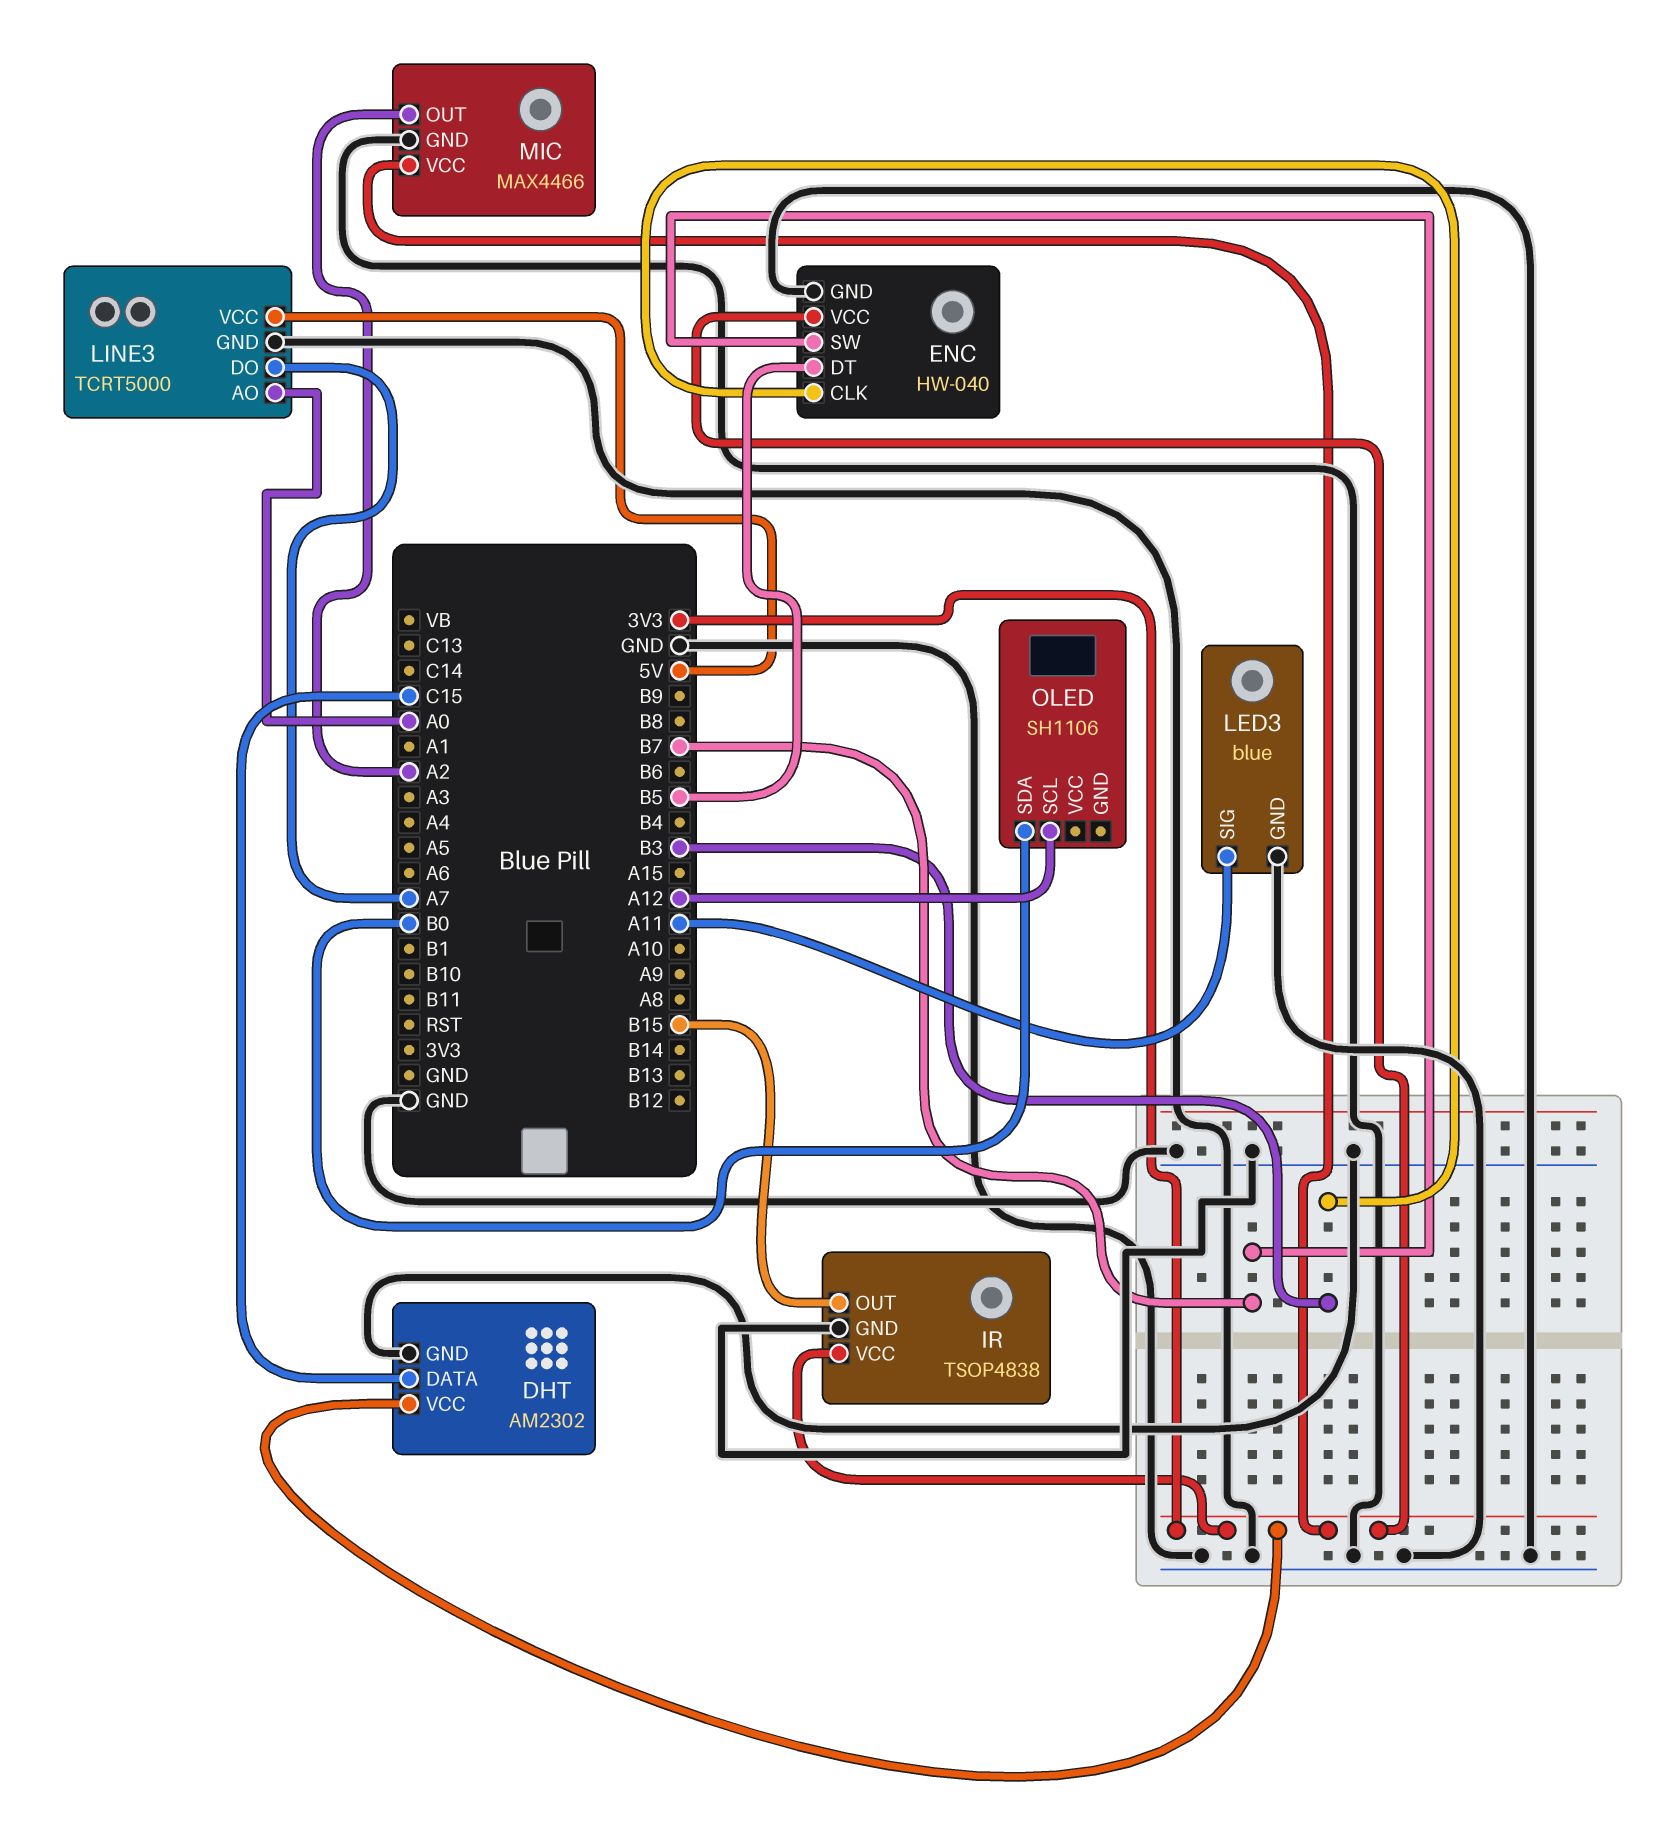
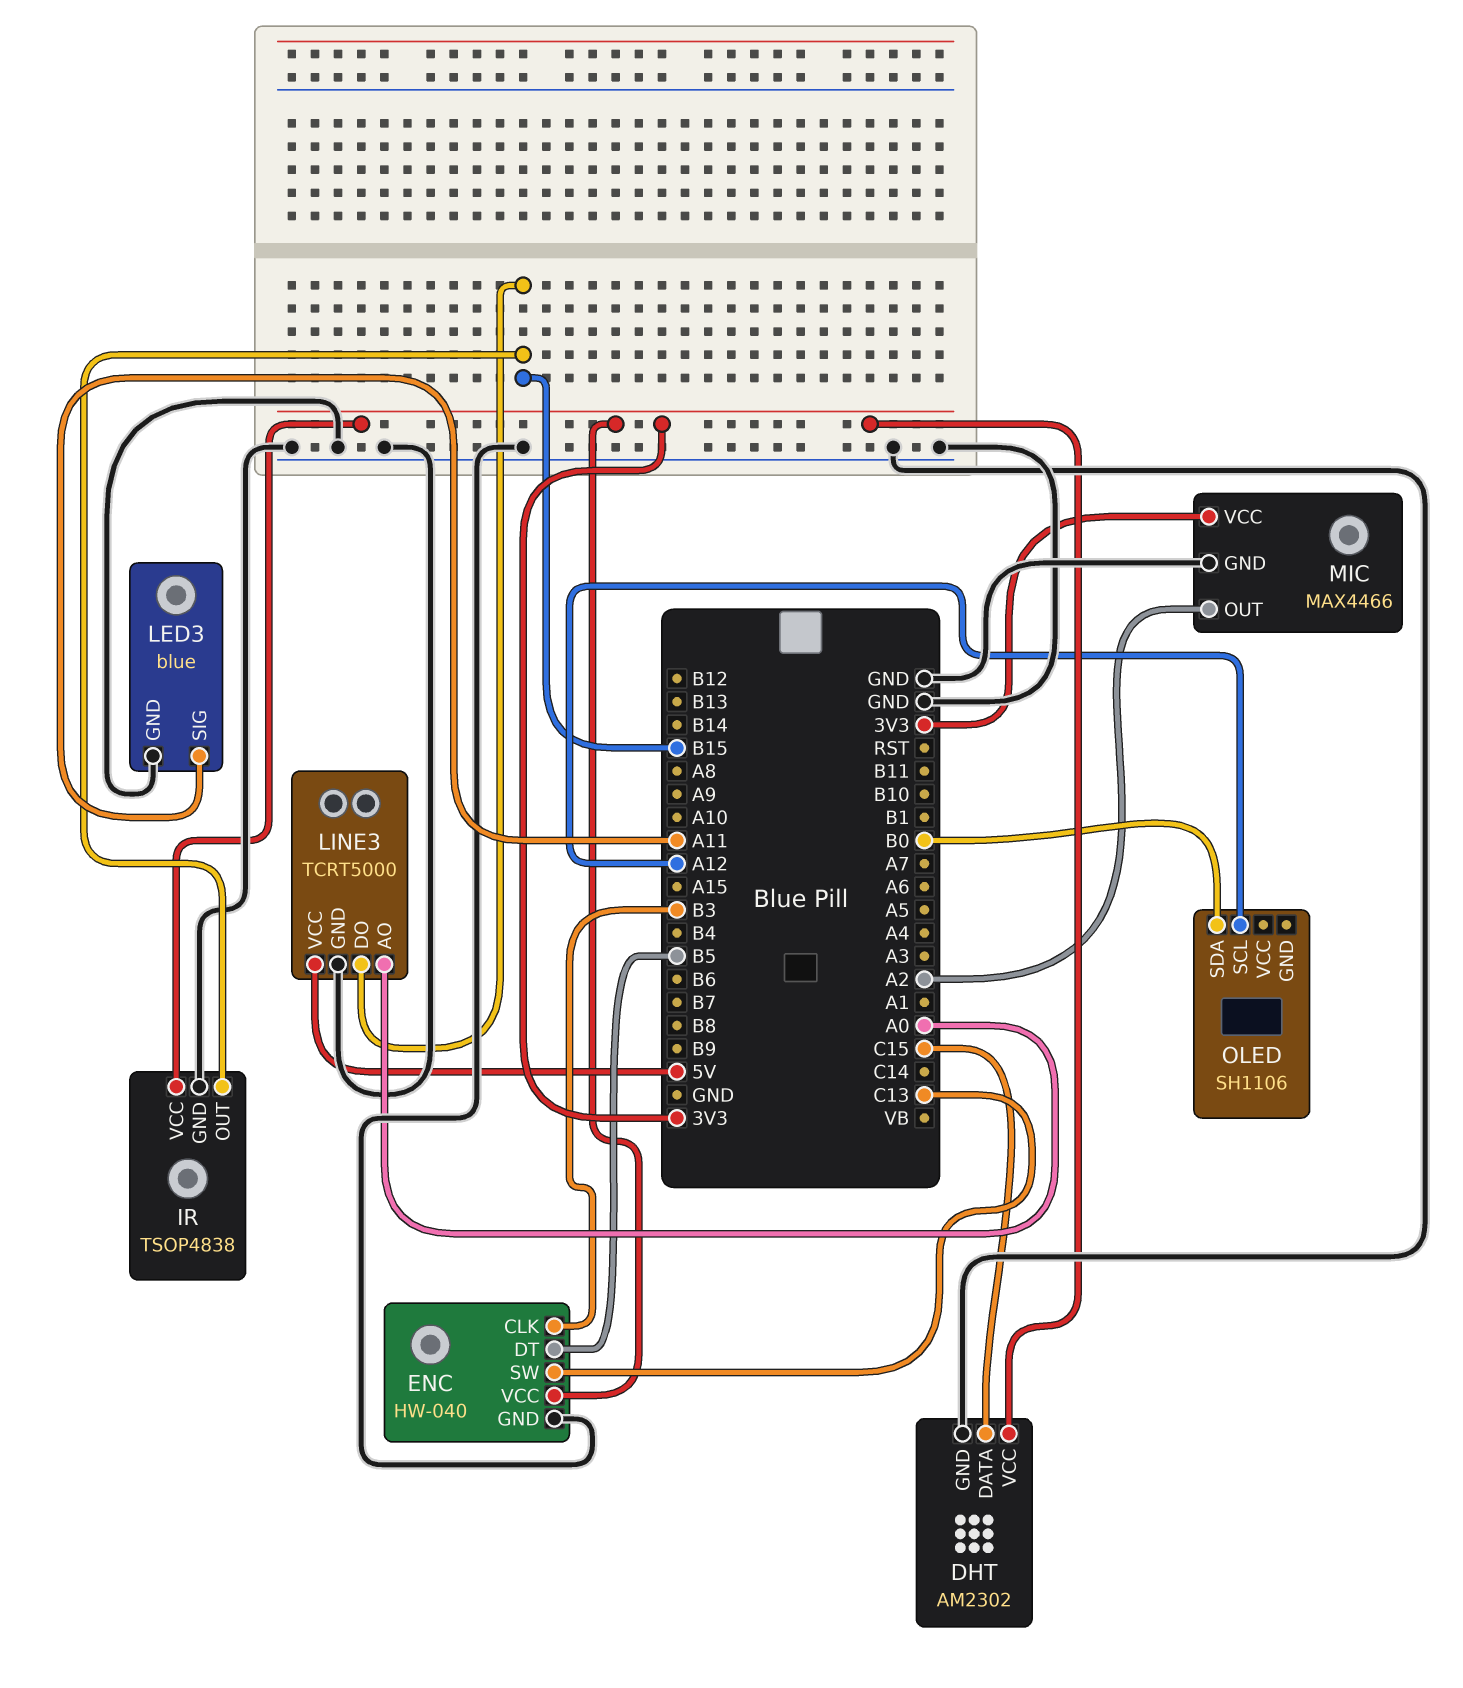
ENC pin SW: B7 -> C13
LINE3 pin DO: A7 -> B15

